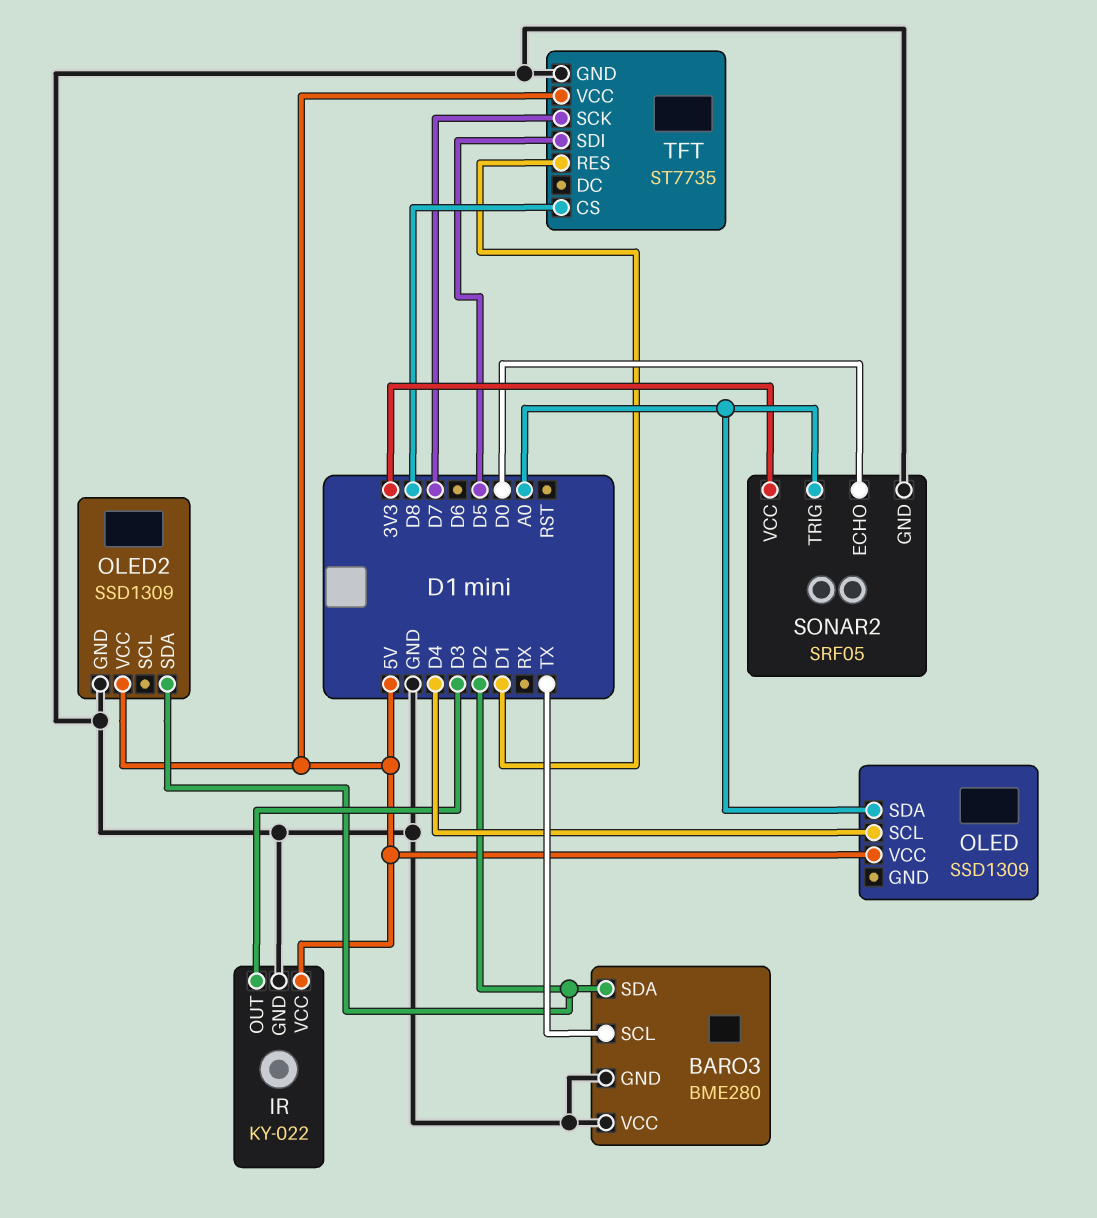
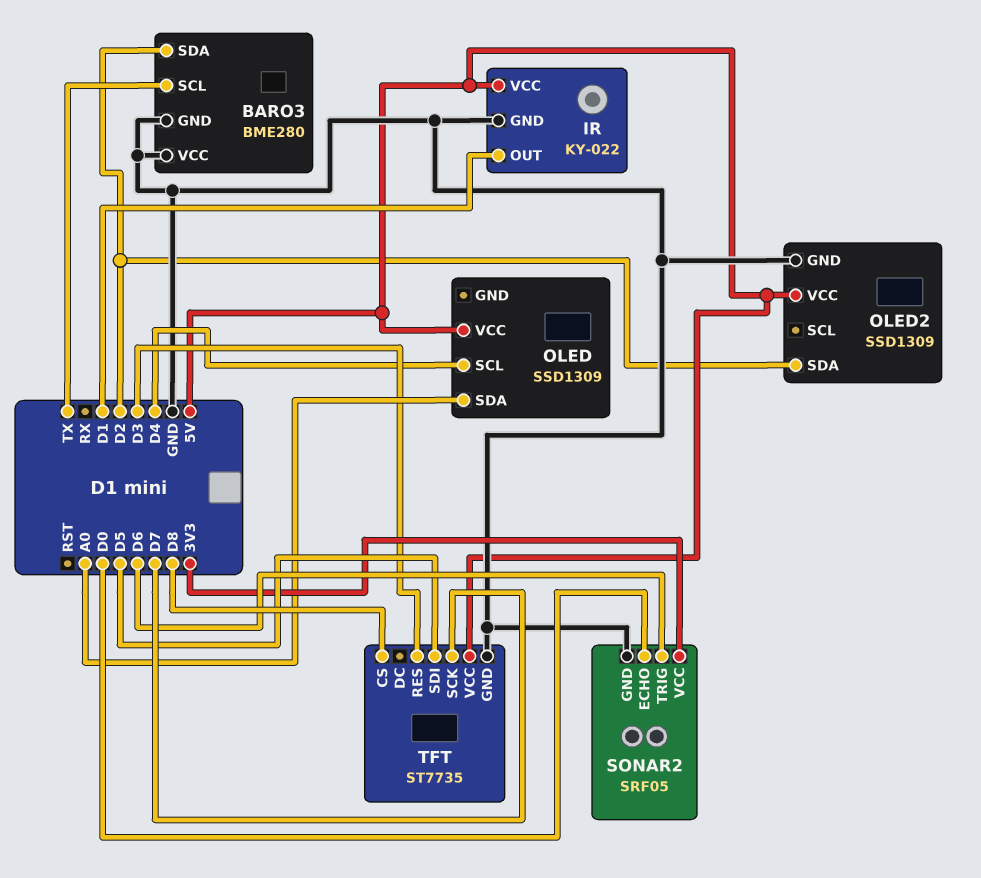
IR pin OUT: D3 -> D1
SONAR2 pin TRIG: A0 -> D6
TFT pin RES: D1 -> D3

